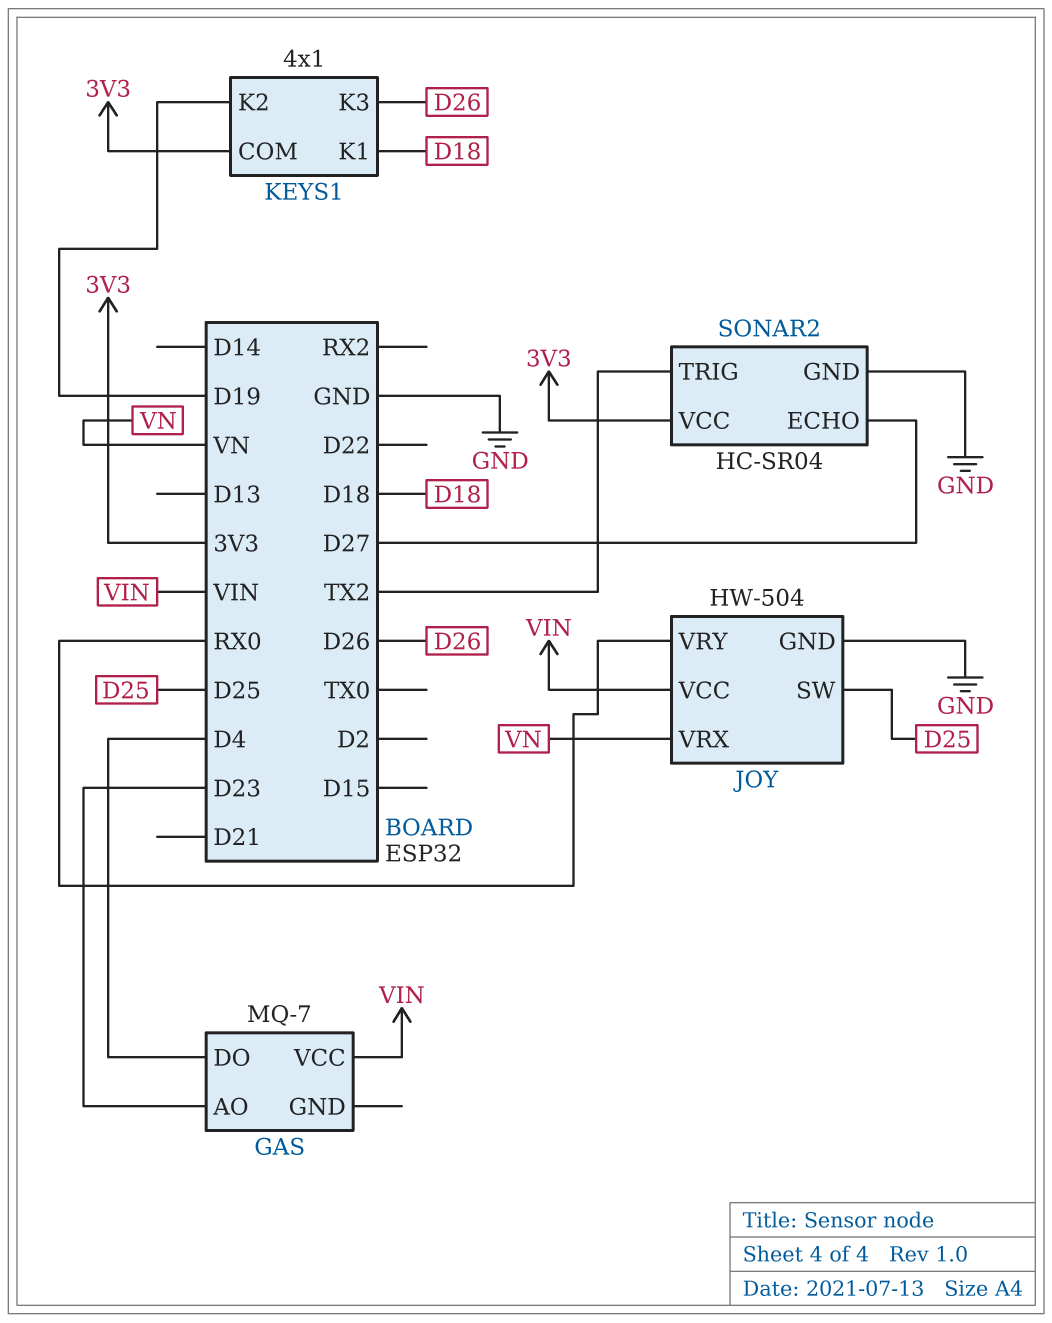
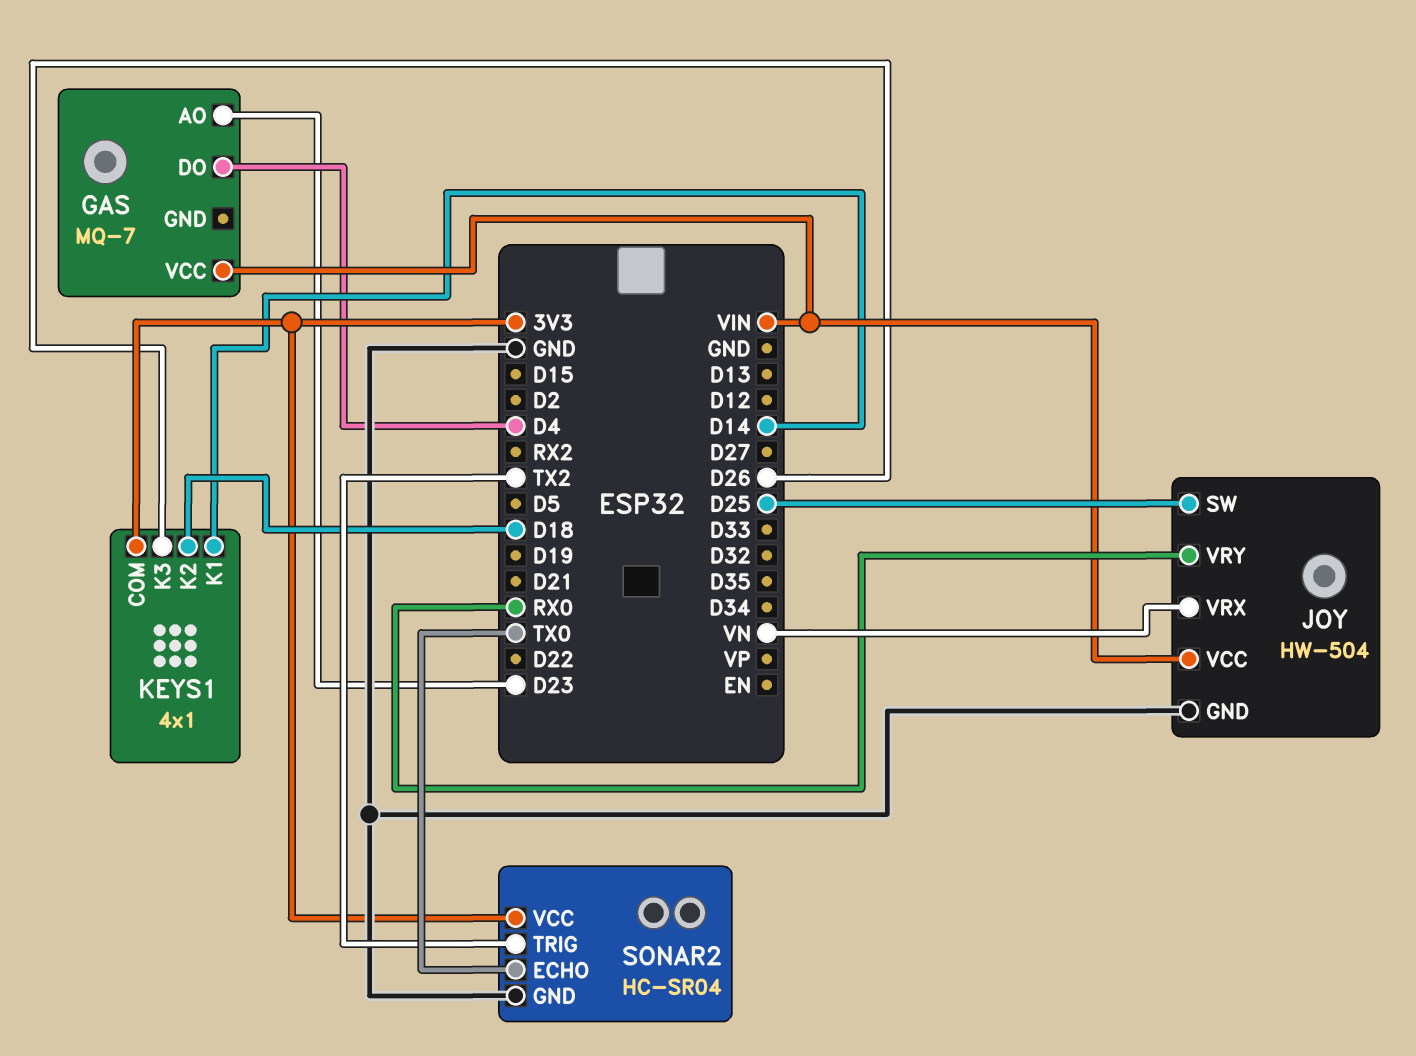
KEYS1 pin K1: D18 -> D14
KEYS1 pin K2: D19 -> D18
SONAR2 pin ECHO: D27 -> TX0

